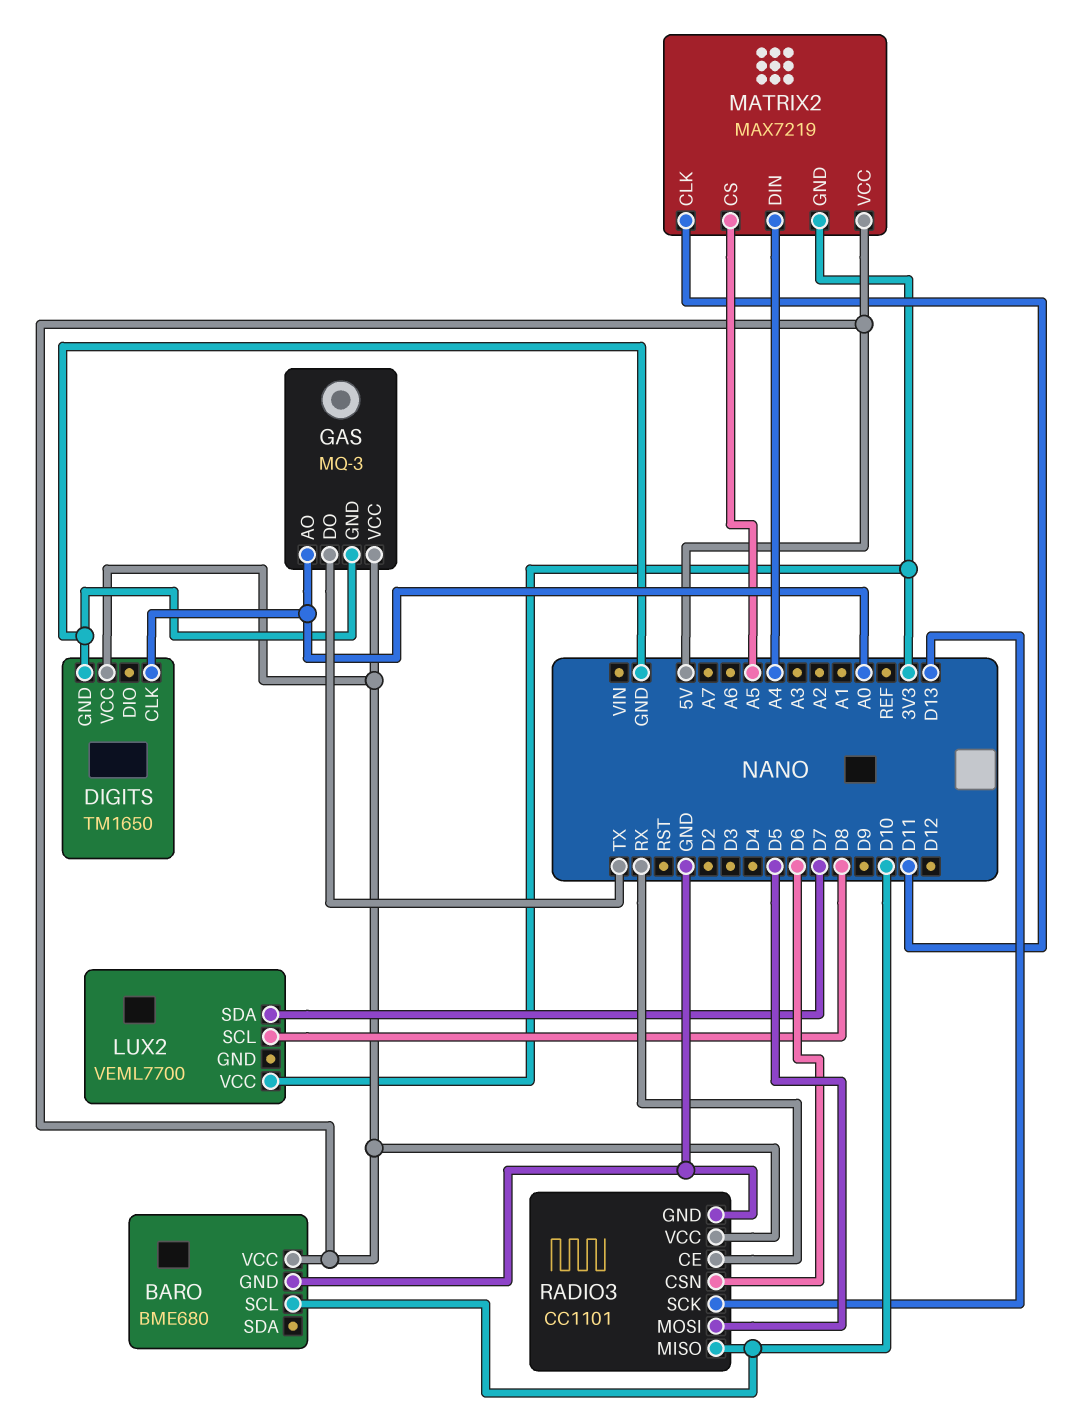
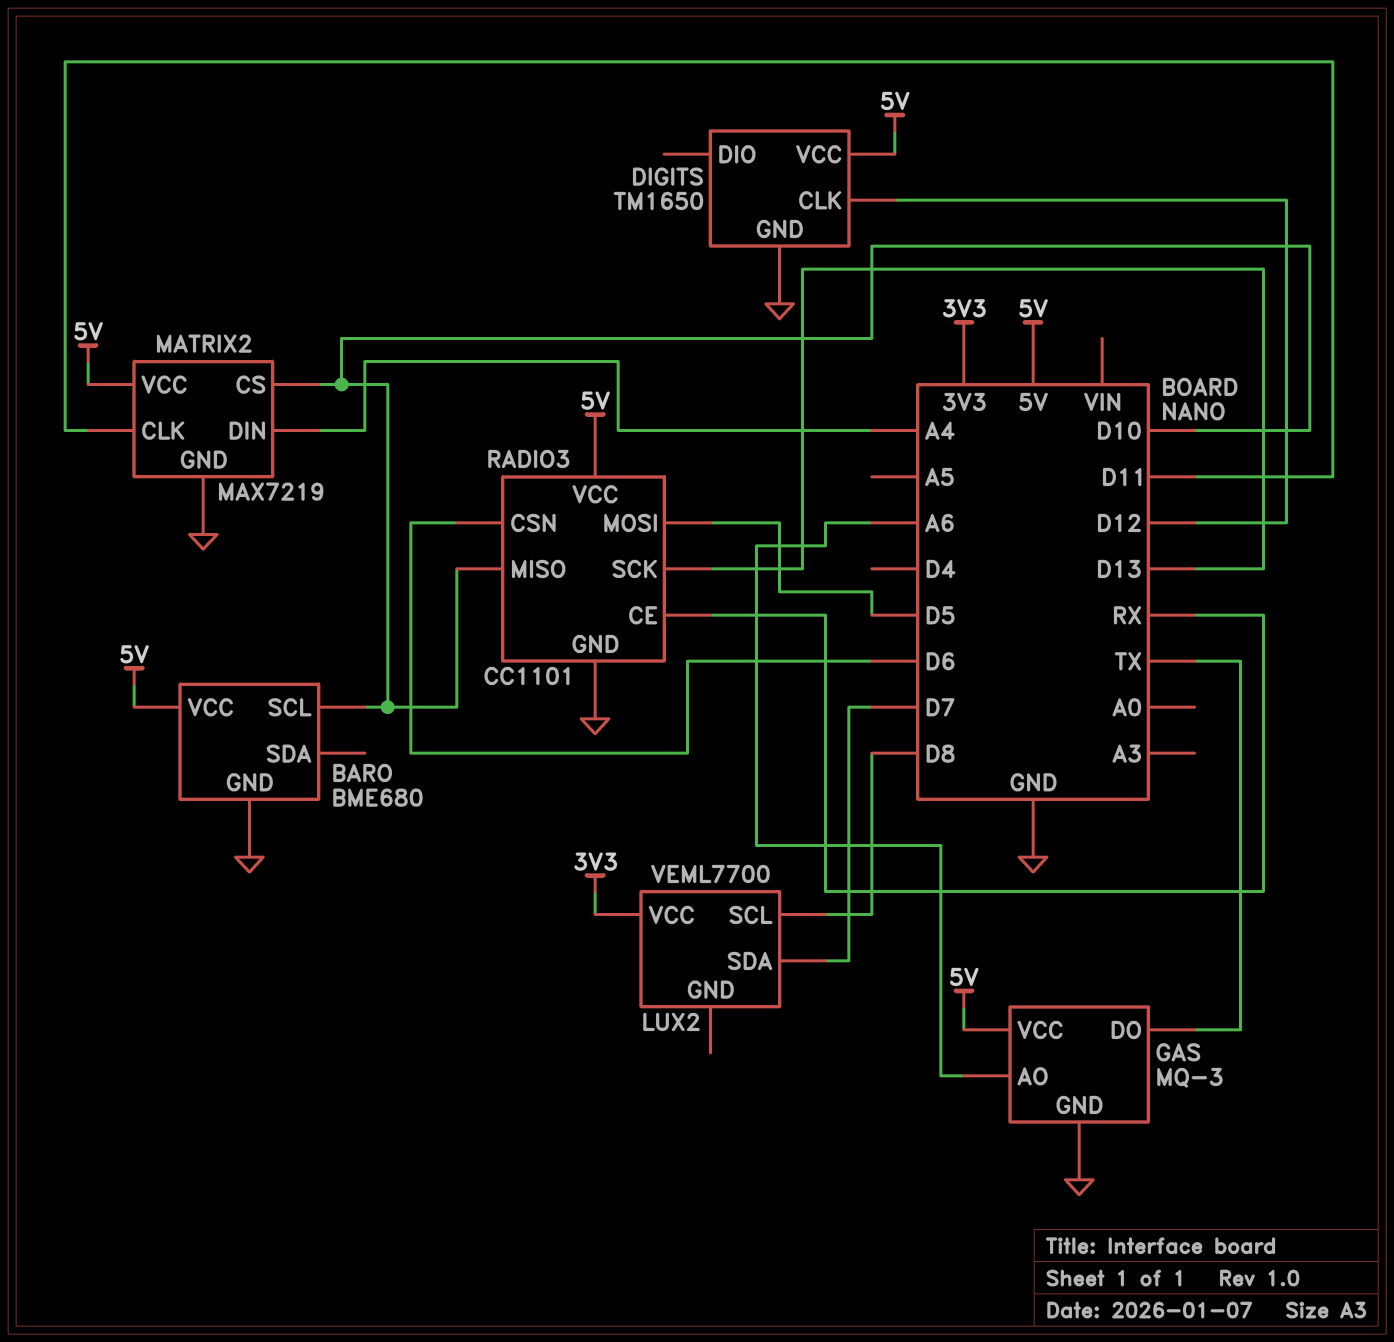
DIGITS pin CLK: A0 -> D12
GAS pin AO: A0 -> A6
MATRIX2 pin CS: A5 -> D10
MATRIX2 pin GND: 3V3 -> GND

